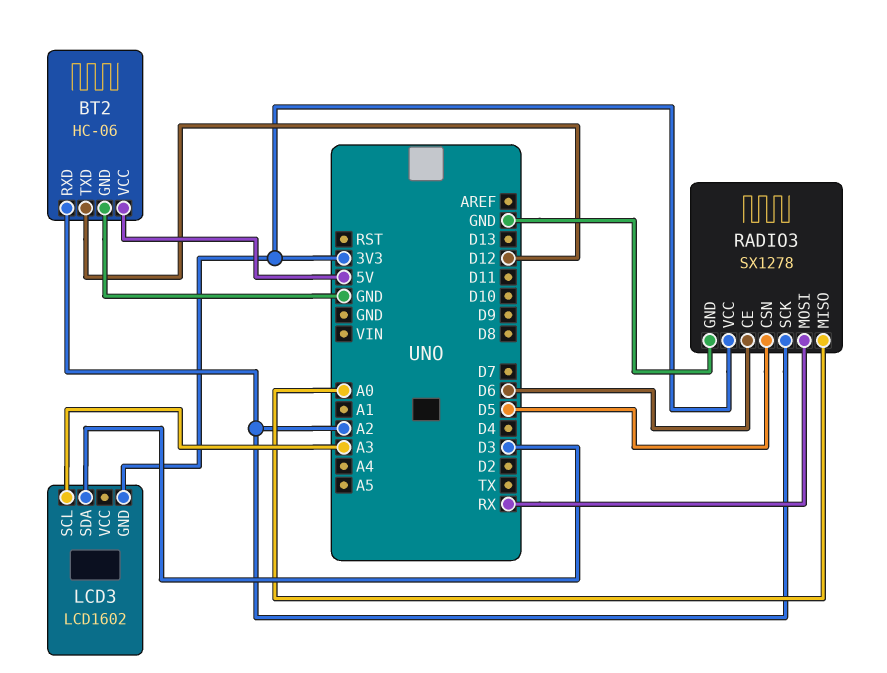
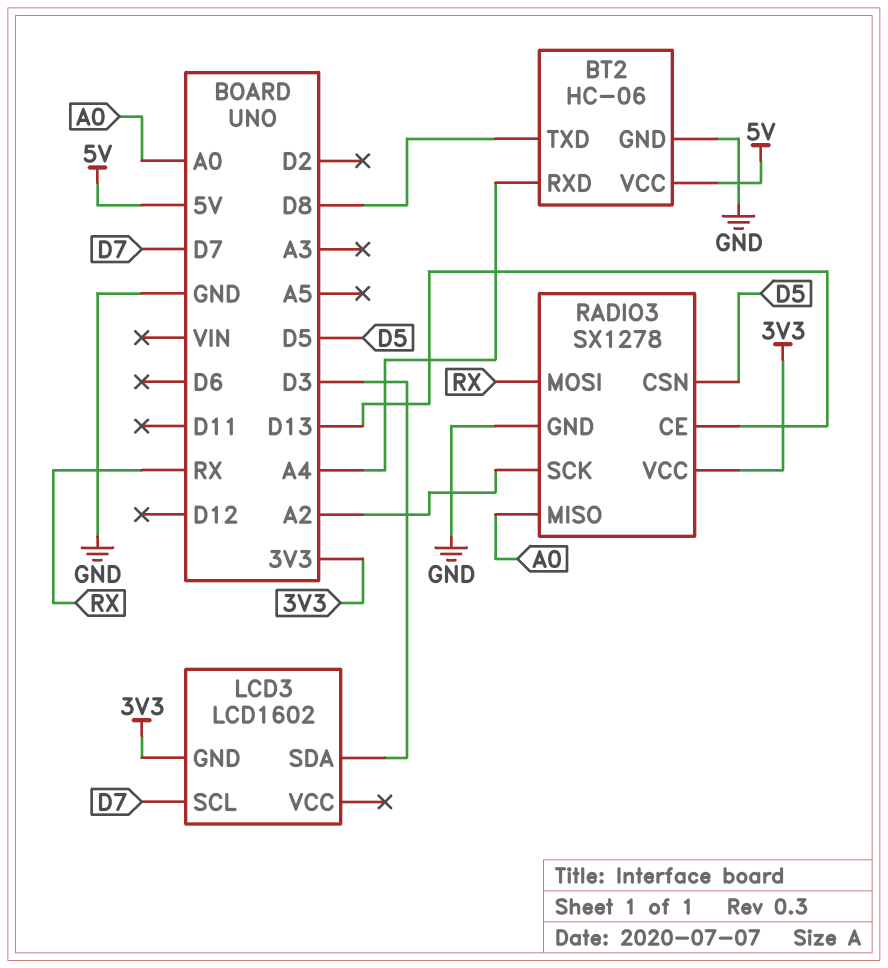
BT2 pin RXD: A2 -> A4
BT2 pin TXD: D12 -> D8
LCD3 pin SCL: A3 -> D7
RADIO3 pin CE: D6 -> D13

